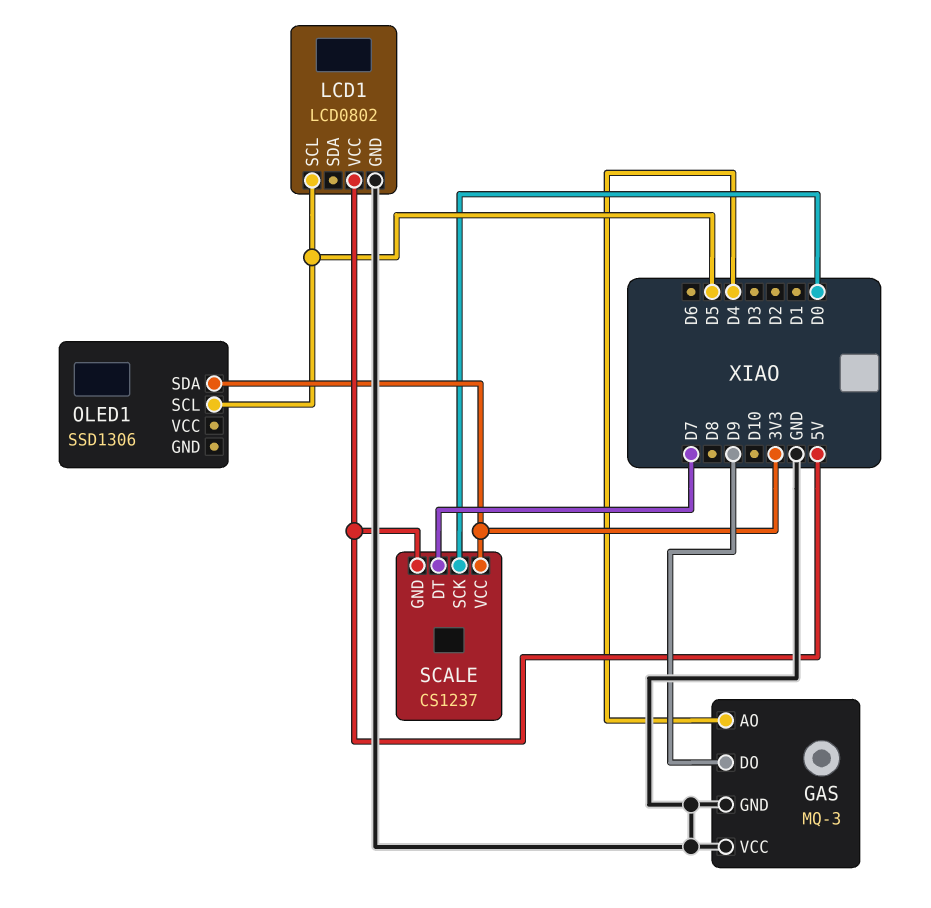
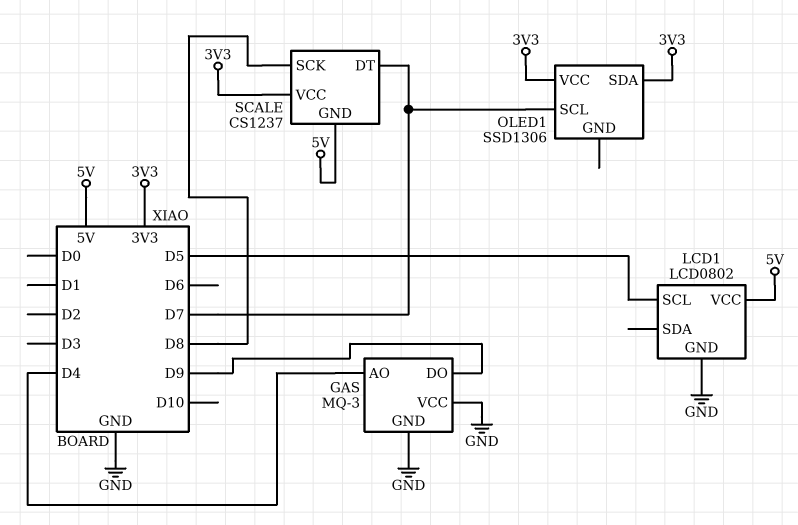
OLED1 pin SCL: D5 -> D7
OLED1 pin VCC: none -> 3V3
SCALE pin SCK: D0 -> D8

